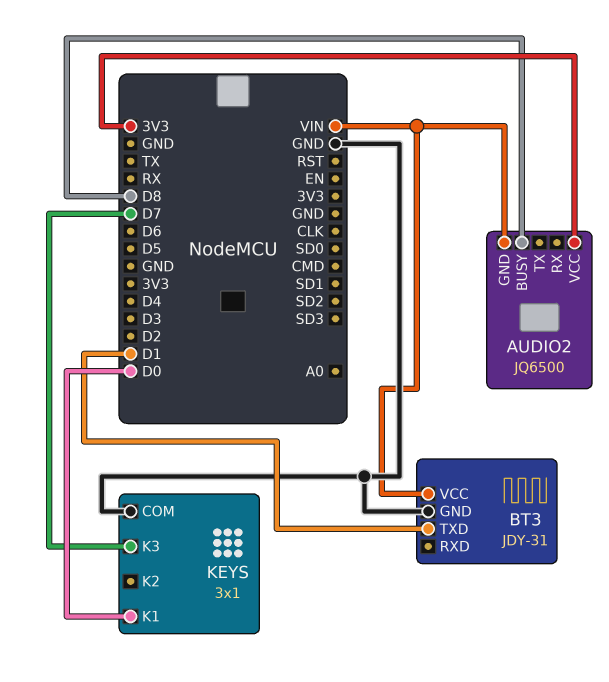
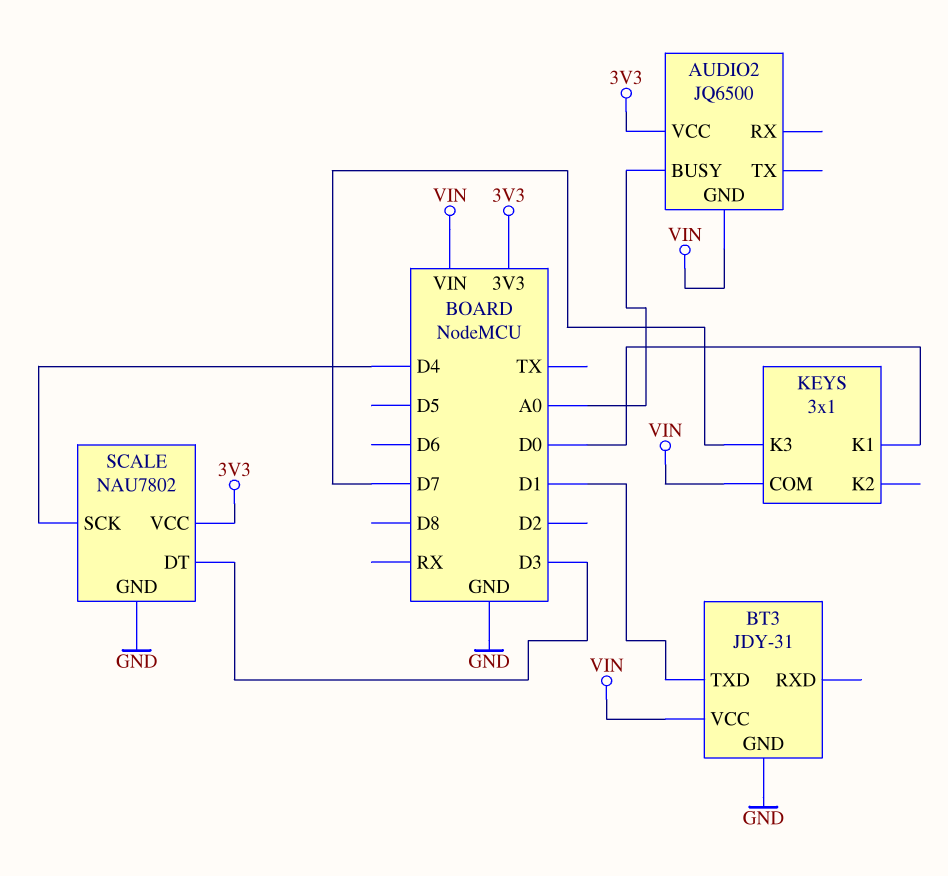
AUDIO2 pin BUSY: D8 -> A0
KEYS pin COM: GND -> VIN
SCALE: none -> NAU7802
SCALE pin DT: none -> D3
SCALE pin GND: none -> GND
SCALE pin SCK: none -> D4
SCALE pin VCC: none -> 3V3

